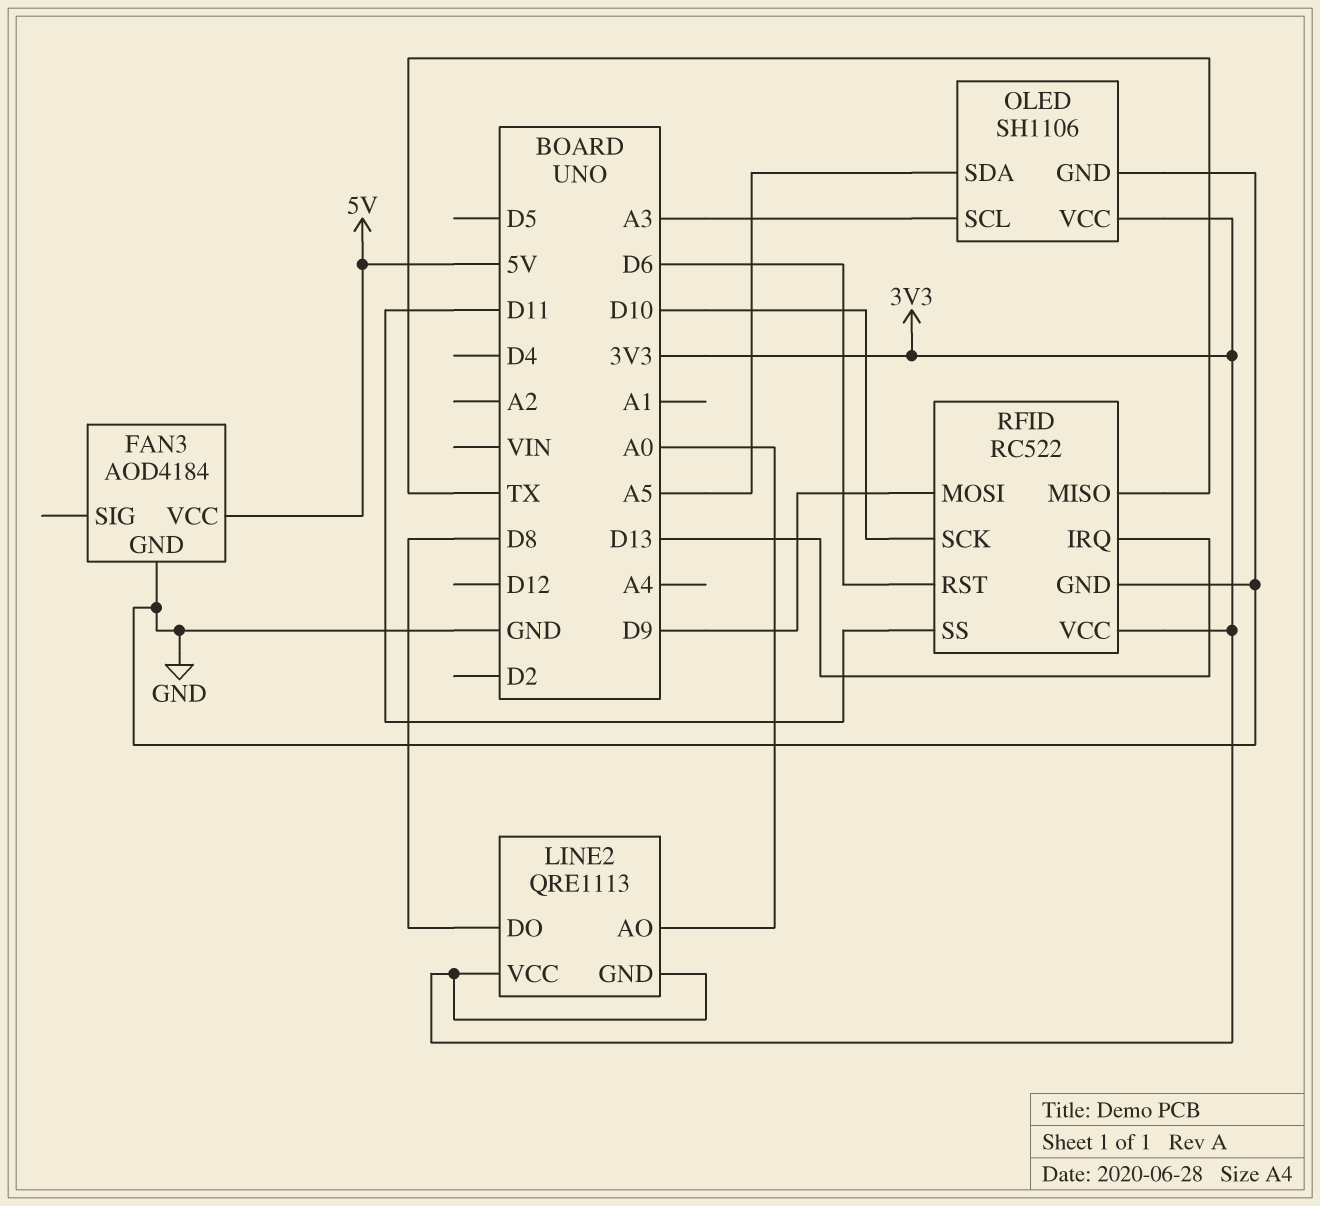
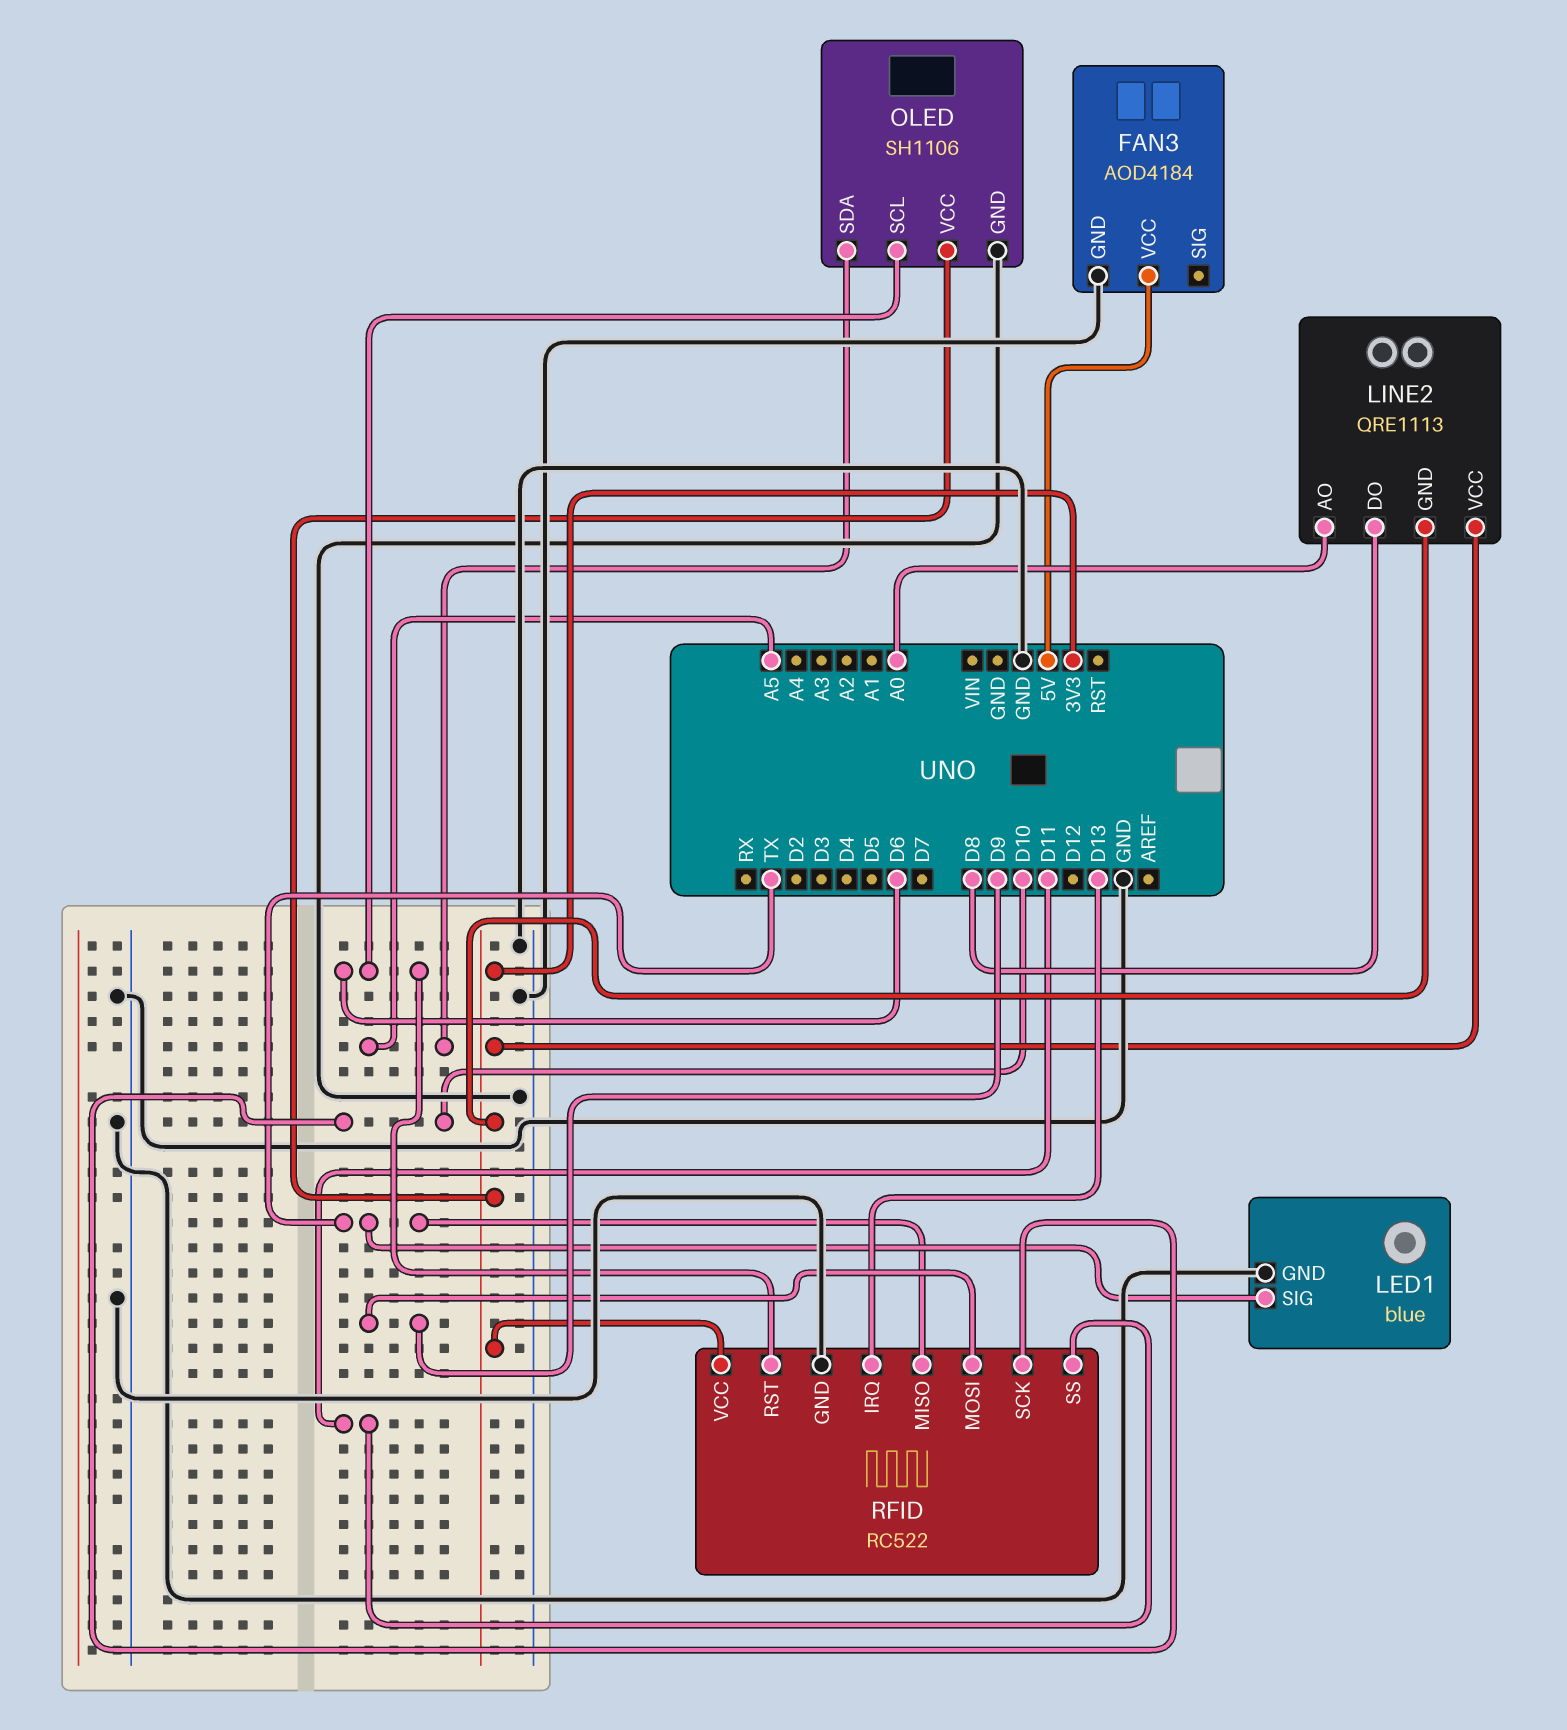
LED1: none -> blue
LED1 pin GND: none -> GND
LED1 pin SIG: none -> TX
OLED pin SCL: A3 -> D6

